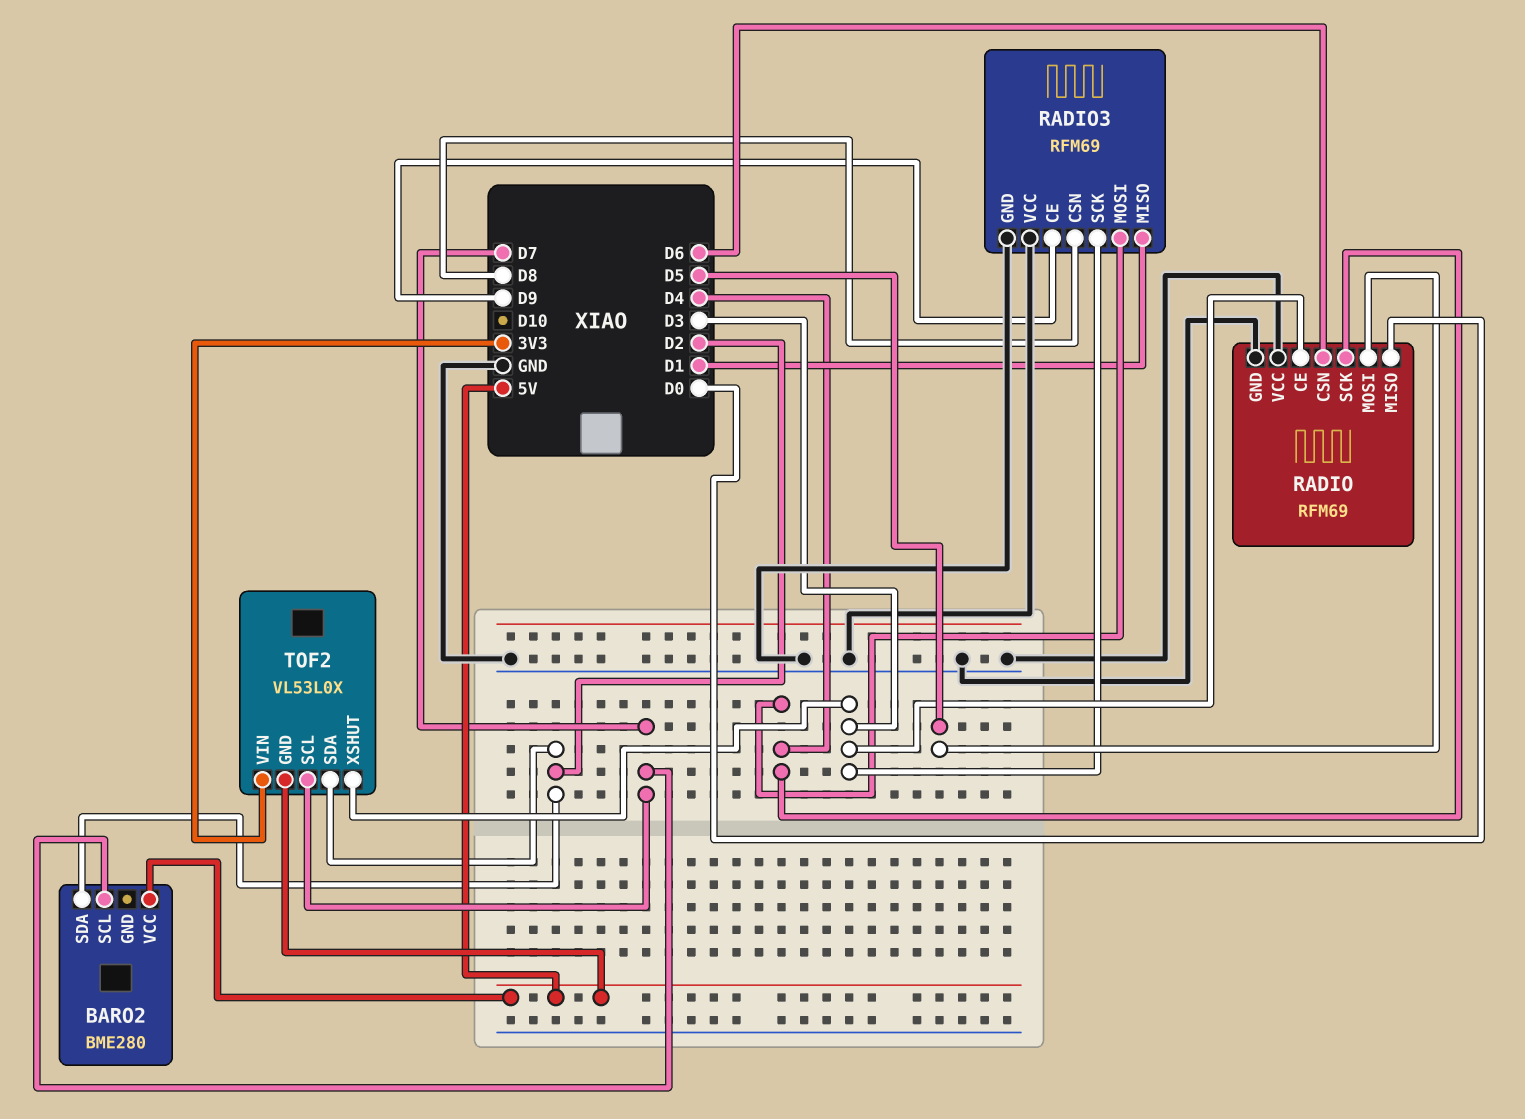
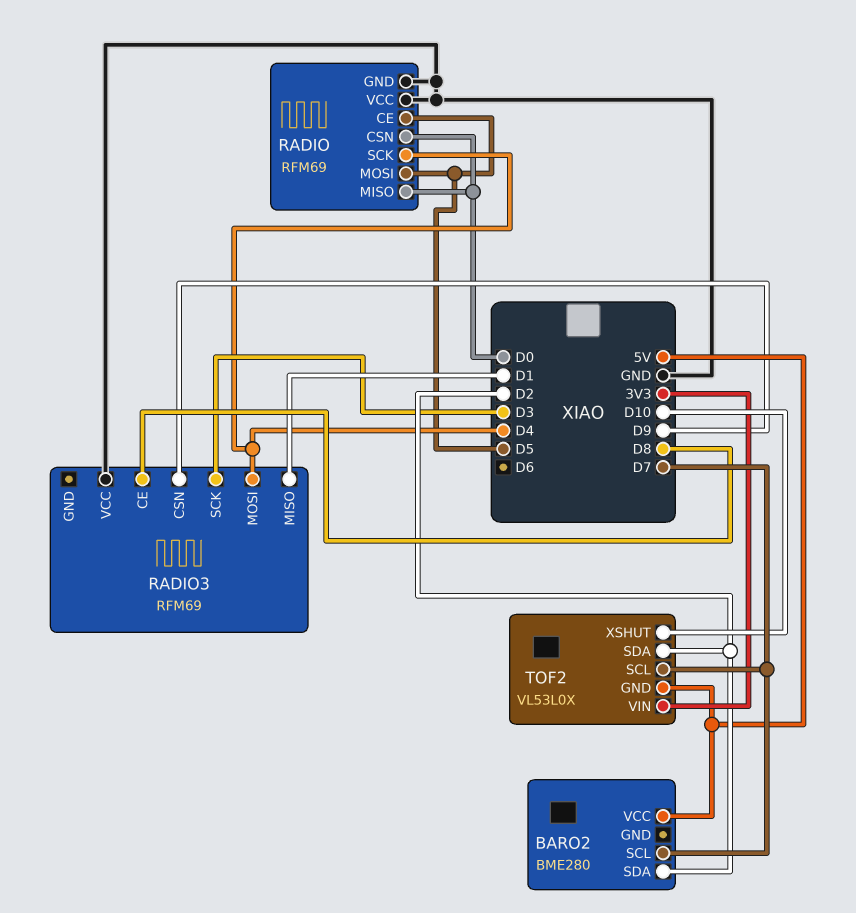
RADIO pin CE: D3 -> D5
RADIO pin CSN: D6 -> D0
RADIO3 pin CE: D9 -> D8
RADIO3 pin CSN: D8 -> D9
RADIO3 pin GND: GND -> none
TOF2 pin XSHUT: D3 -> D10

